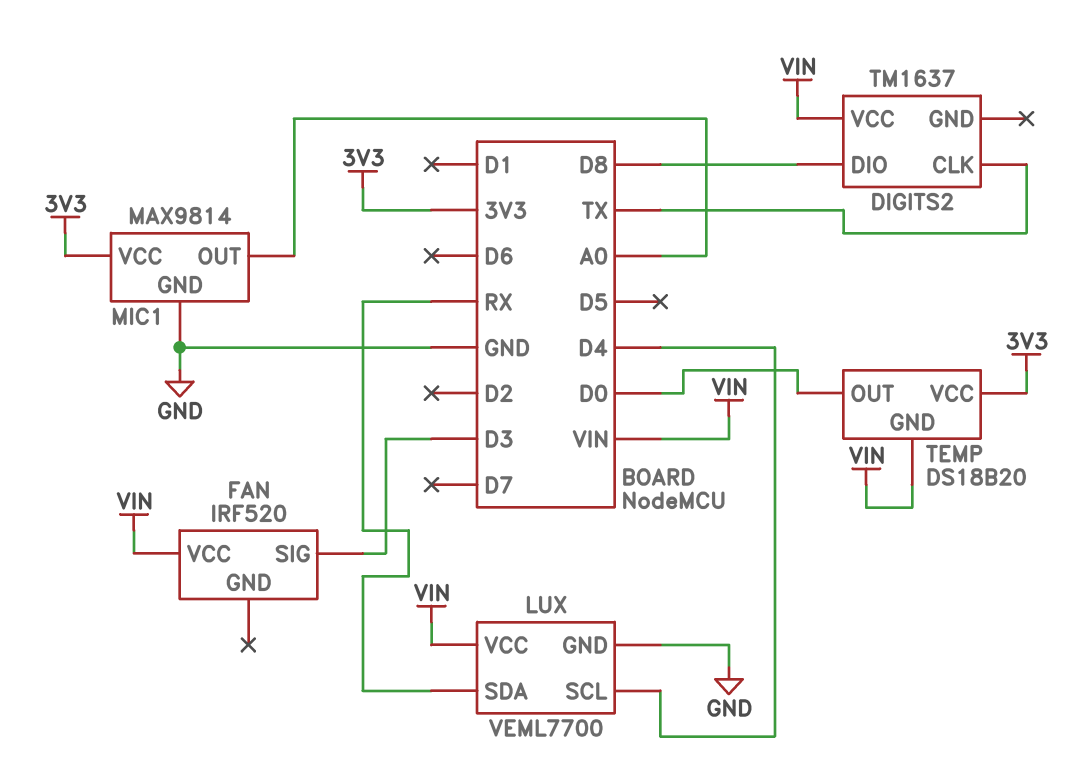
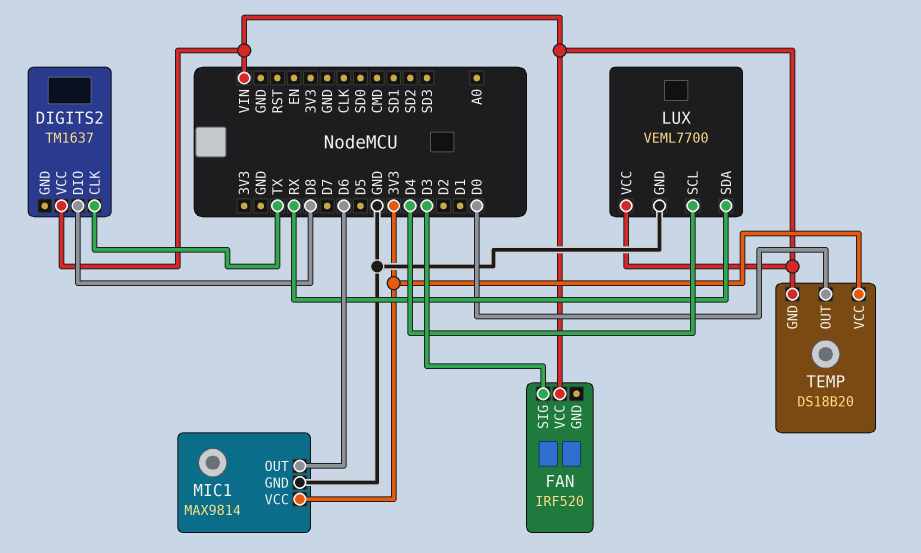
MIC1 pin OUT: A0 -> D6

